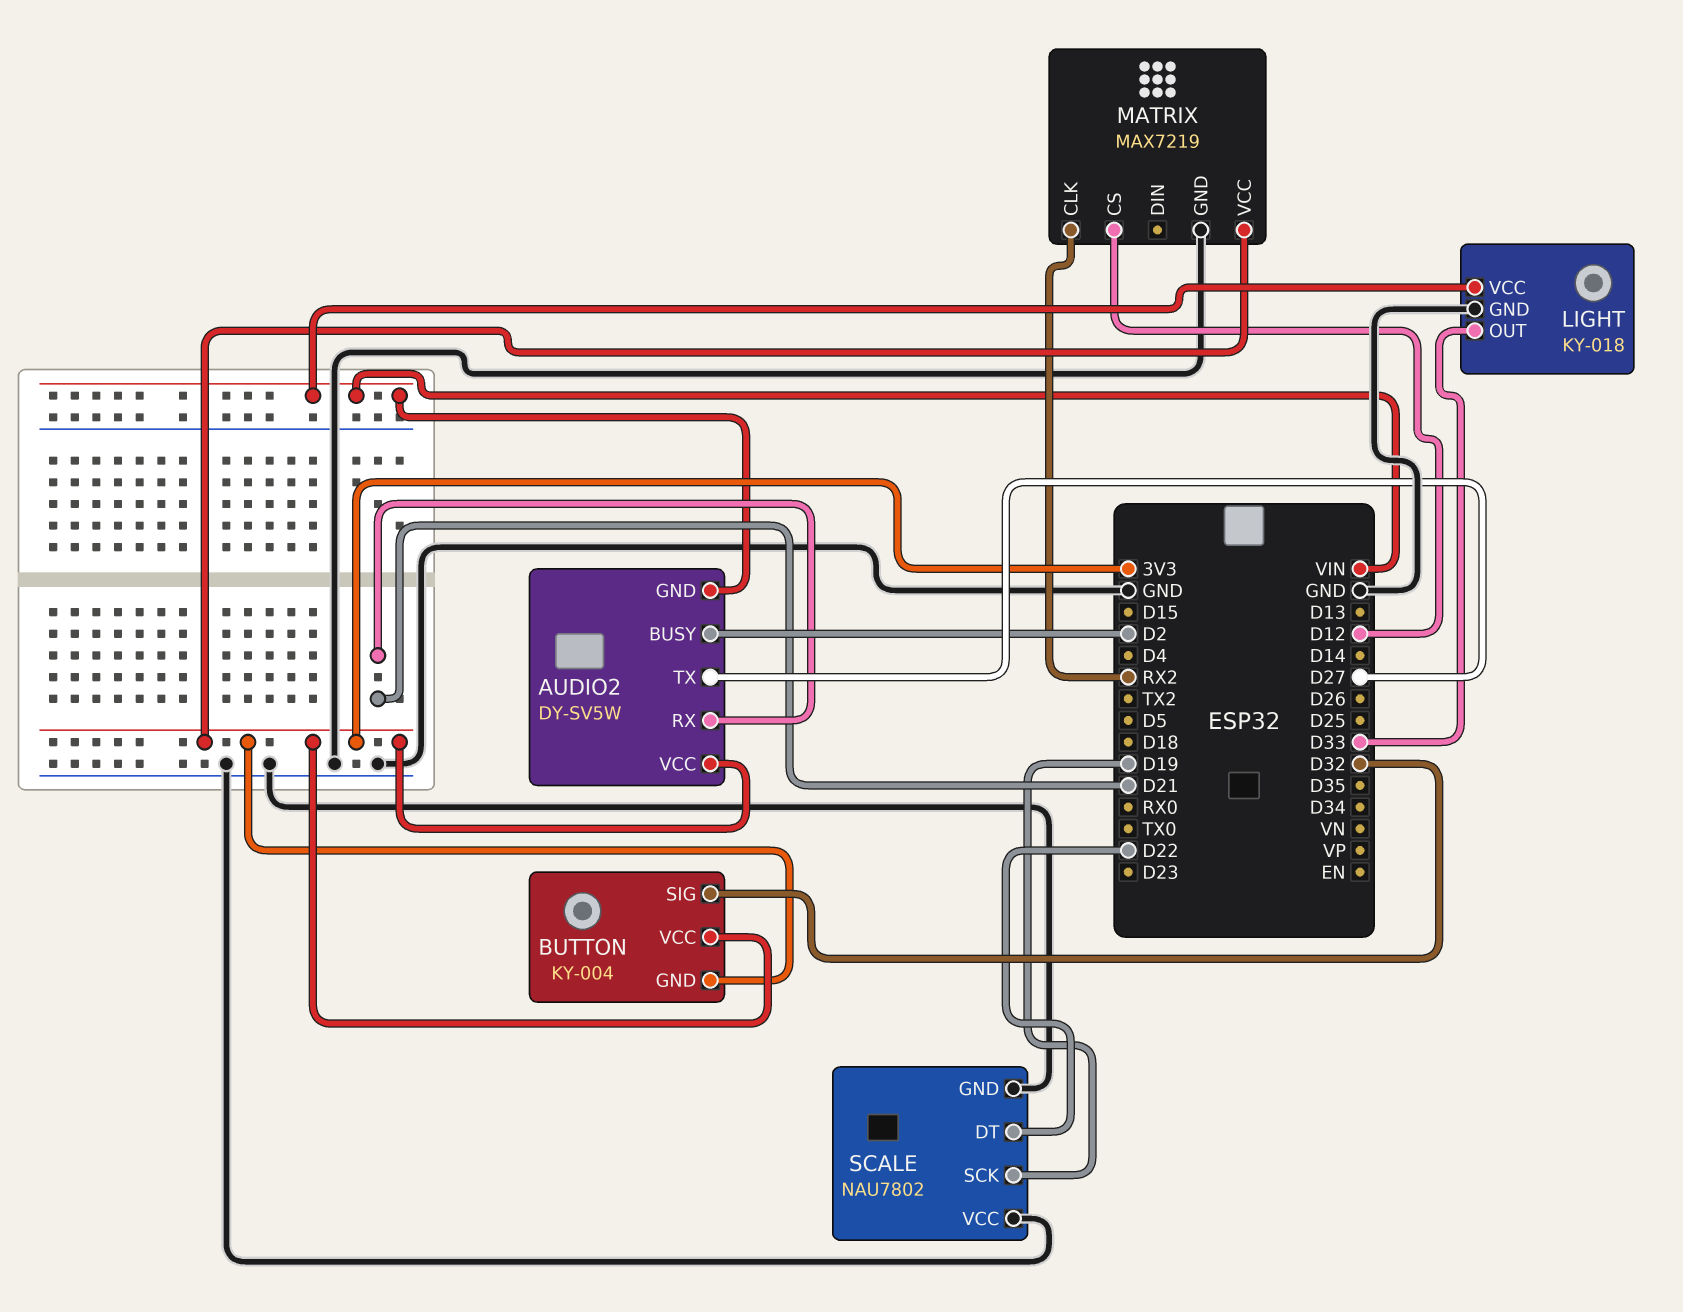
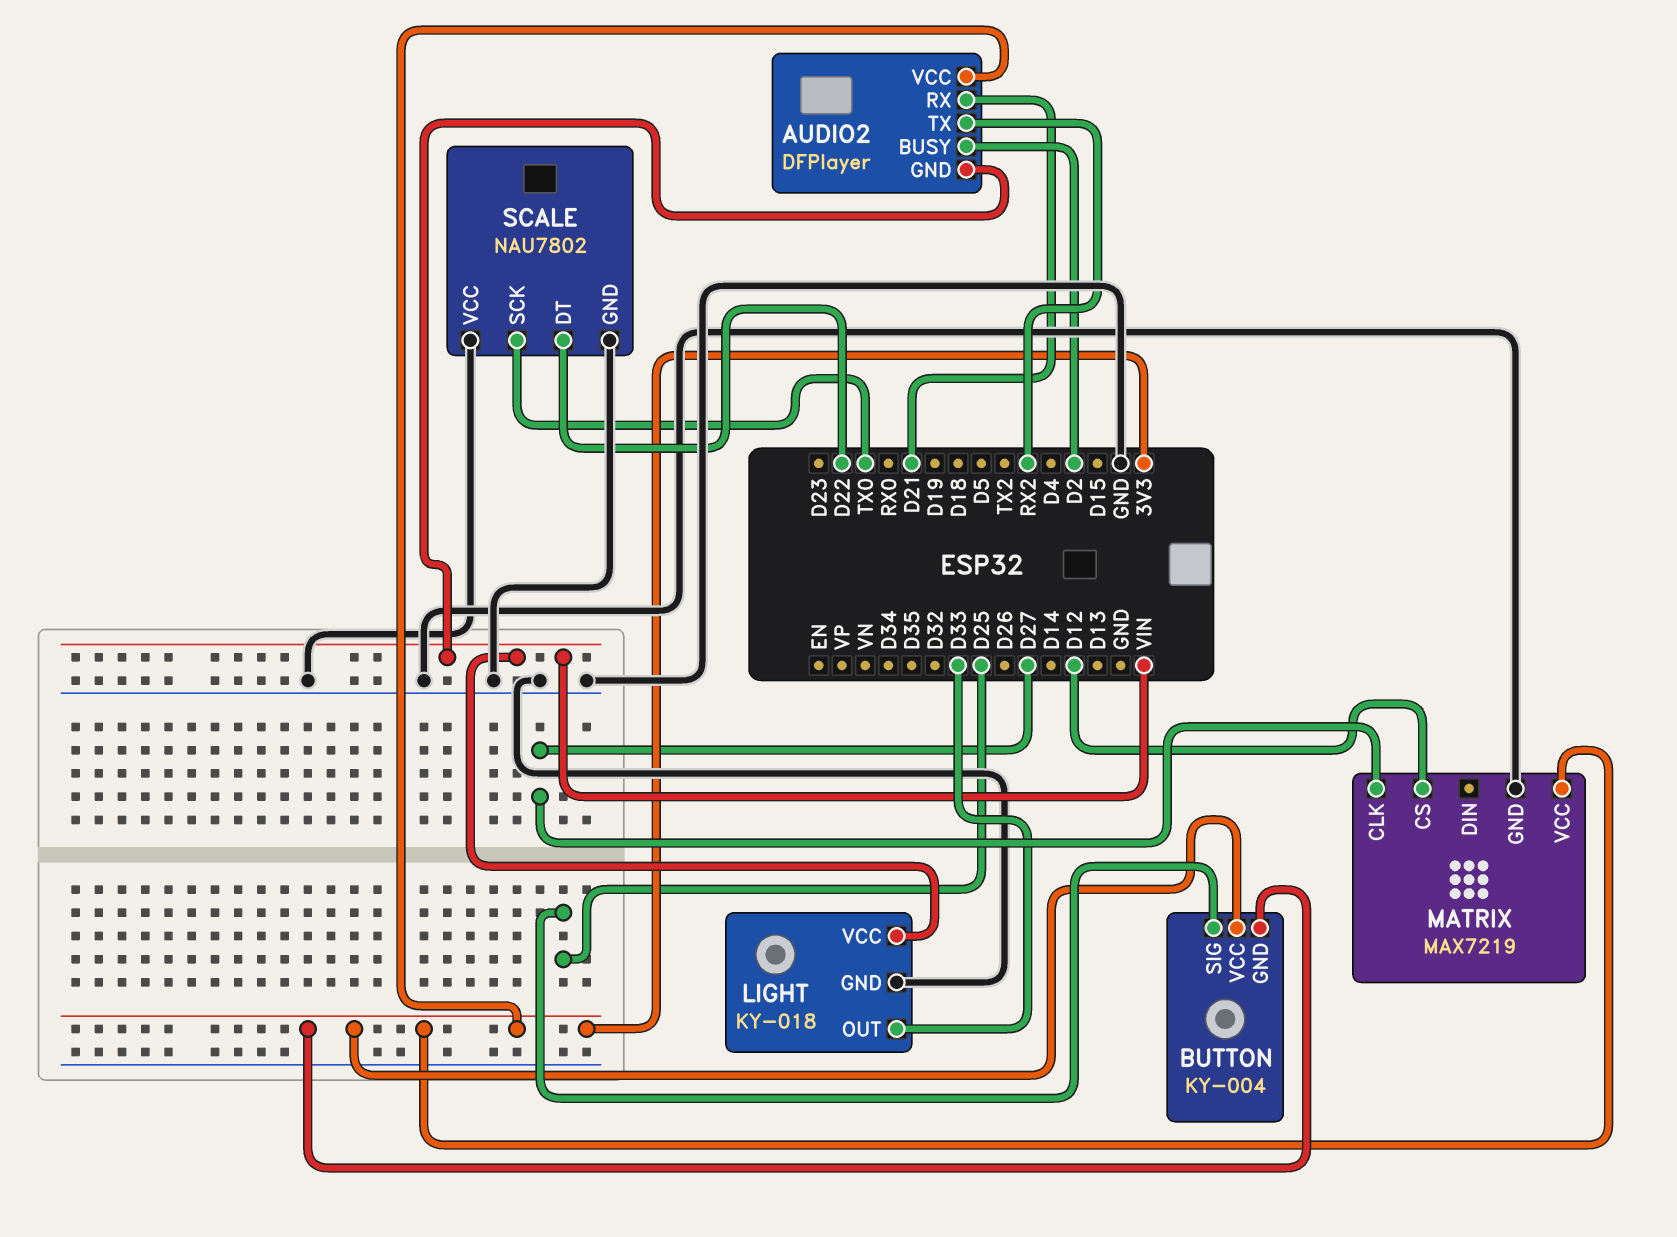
AUDIO2: DY-SV5W -> DFPlayer
AUDIO2 pin TX: D27 -> RX2
BUTTON pin SIG: D32 -> D25
MATRIX pin CLK: RX2 -> D27
SCALE pin SCK: D19 -> TX0

